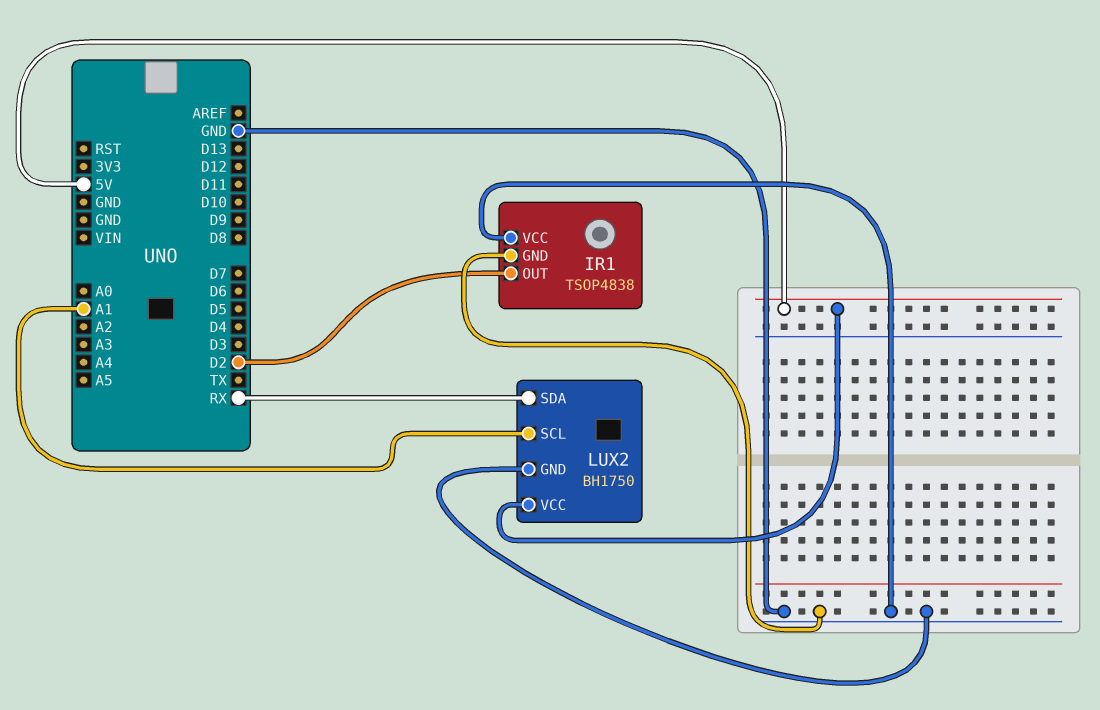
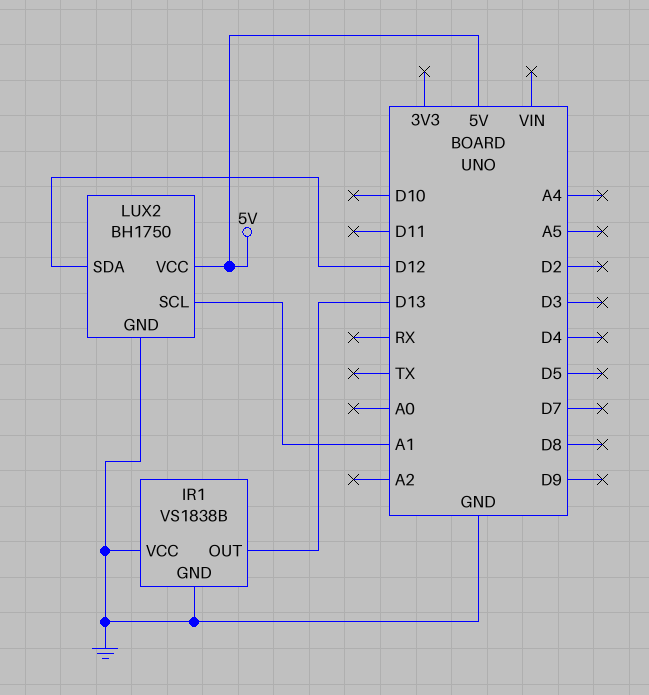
IR1: TSOP4838 -> VS1838B
IR1 pin OUT: D2 -> D13
LUX2 pin SDA: RX -> D12

